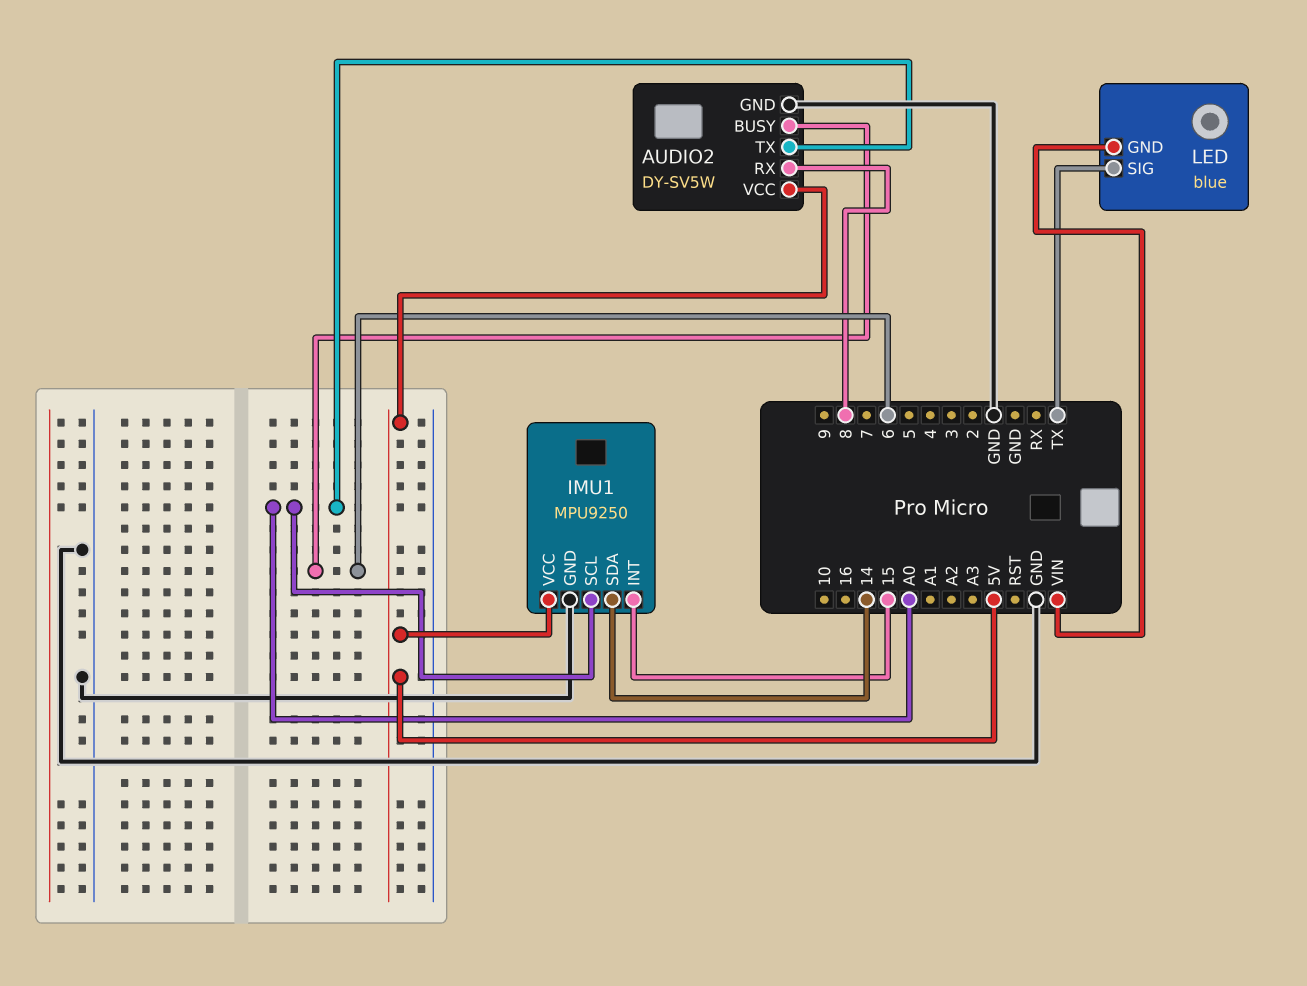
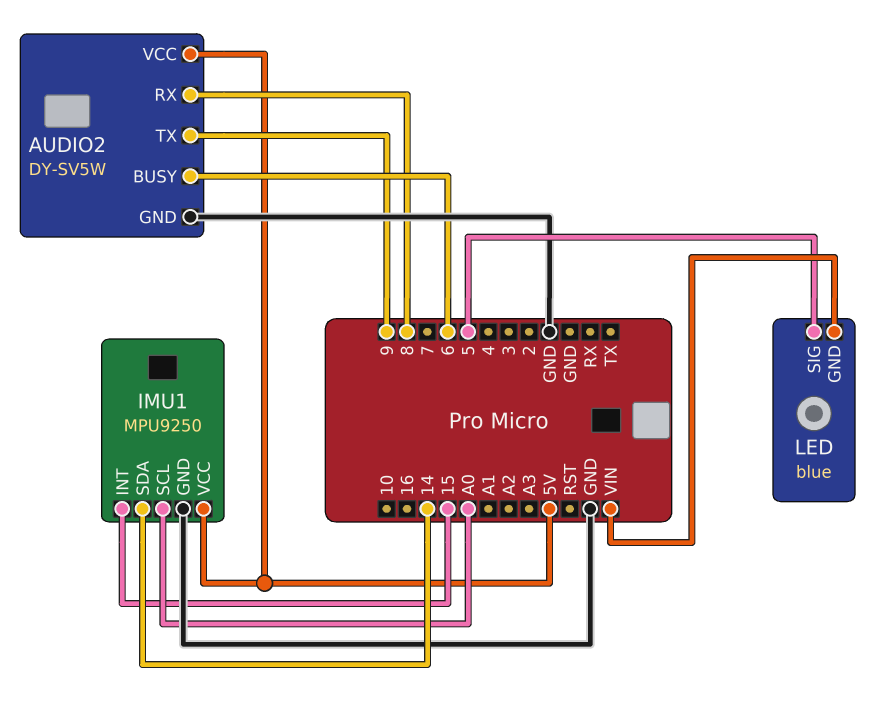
AUDIO2 pin TX: A0 -> 9
LED pin SIG: TX -> 5

